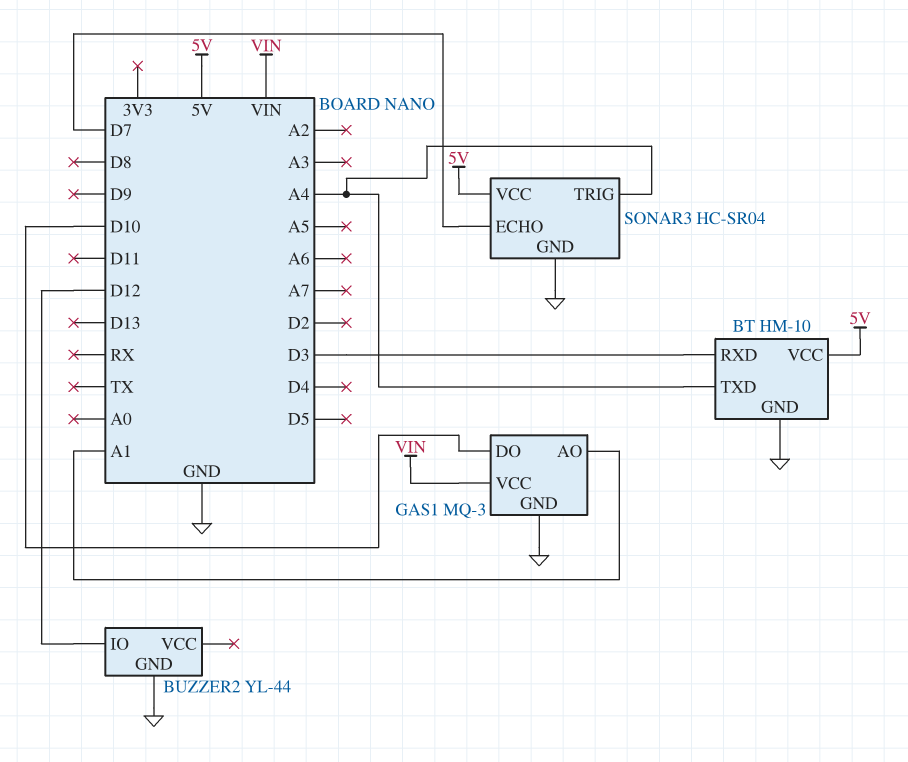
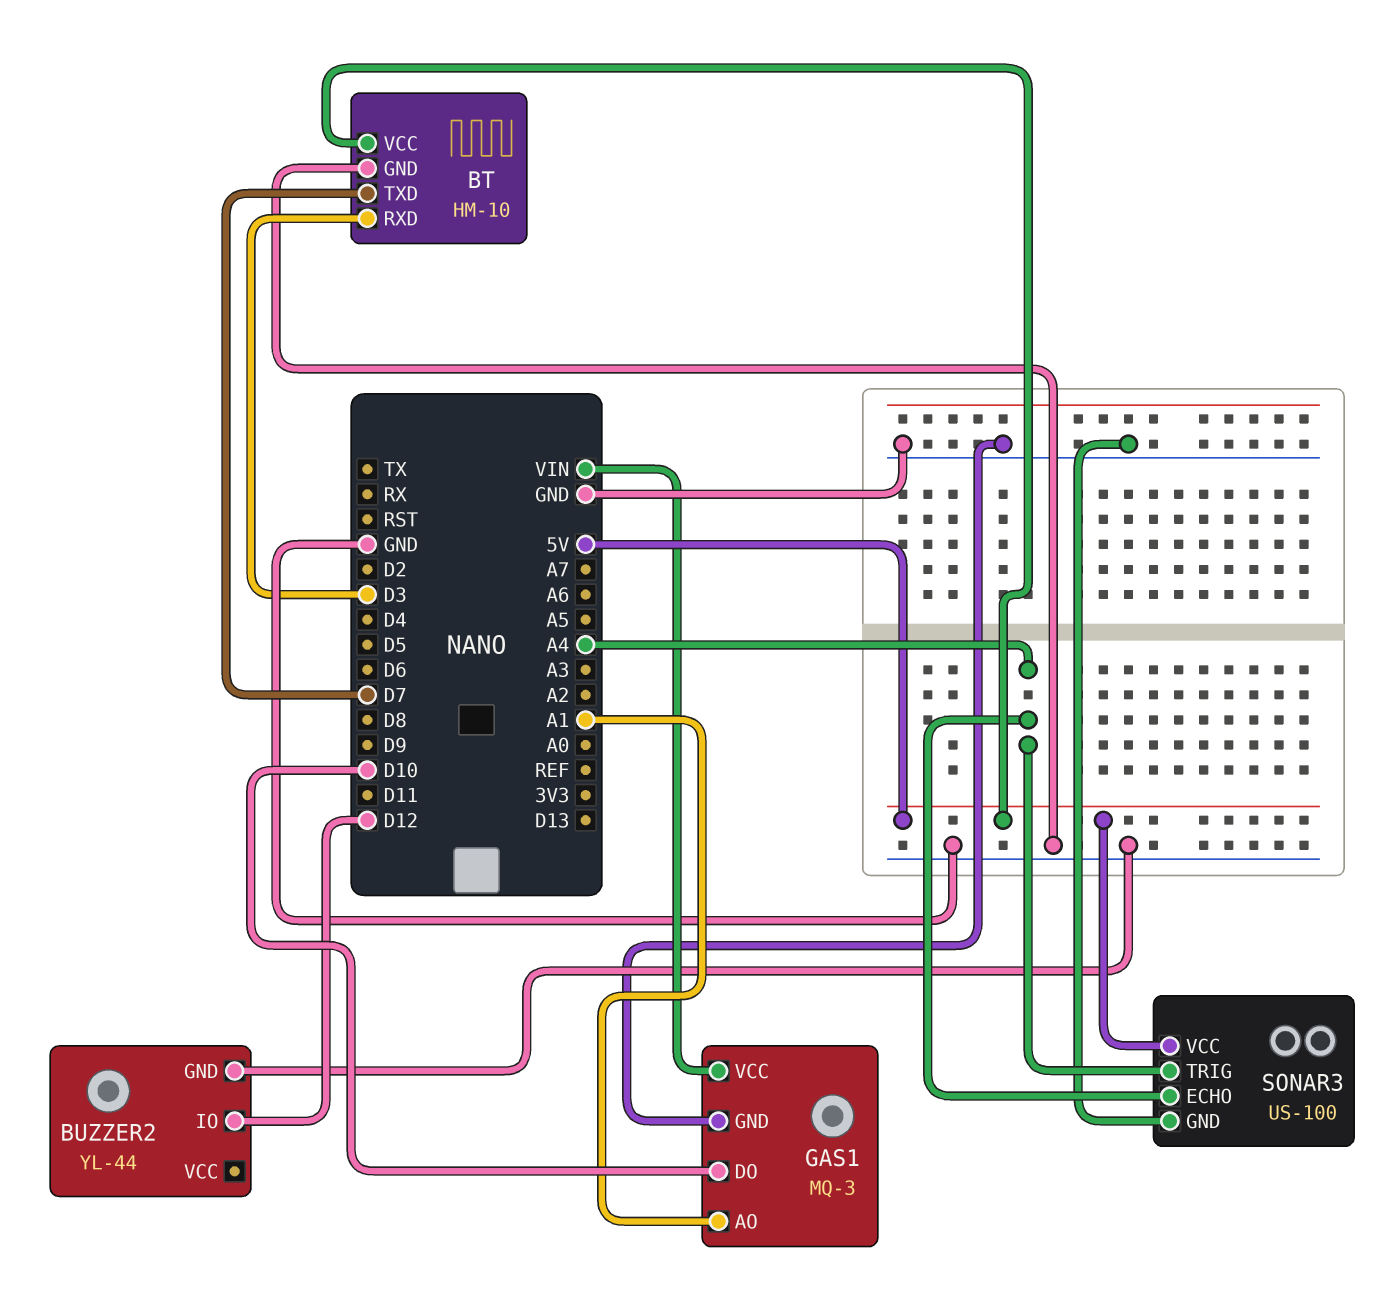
BT pin TXD: A4 -> D7
SONAR3: HC-SR04 -> US-100
SONAR3 pin ECHO: D7 -> A4

